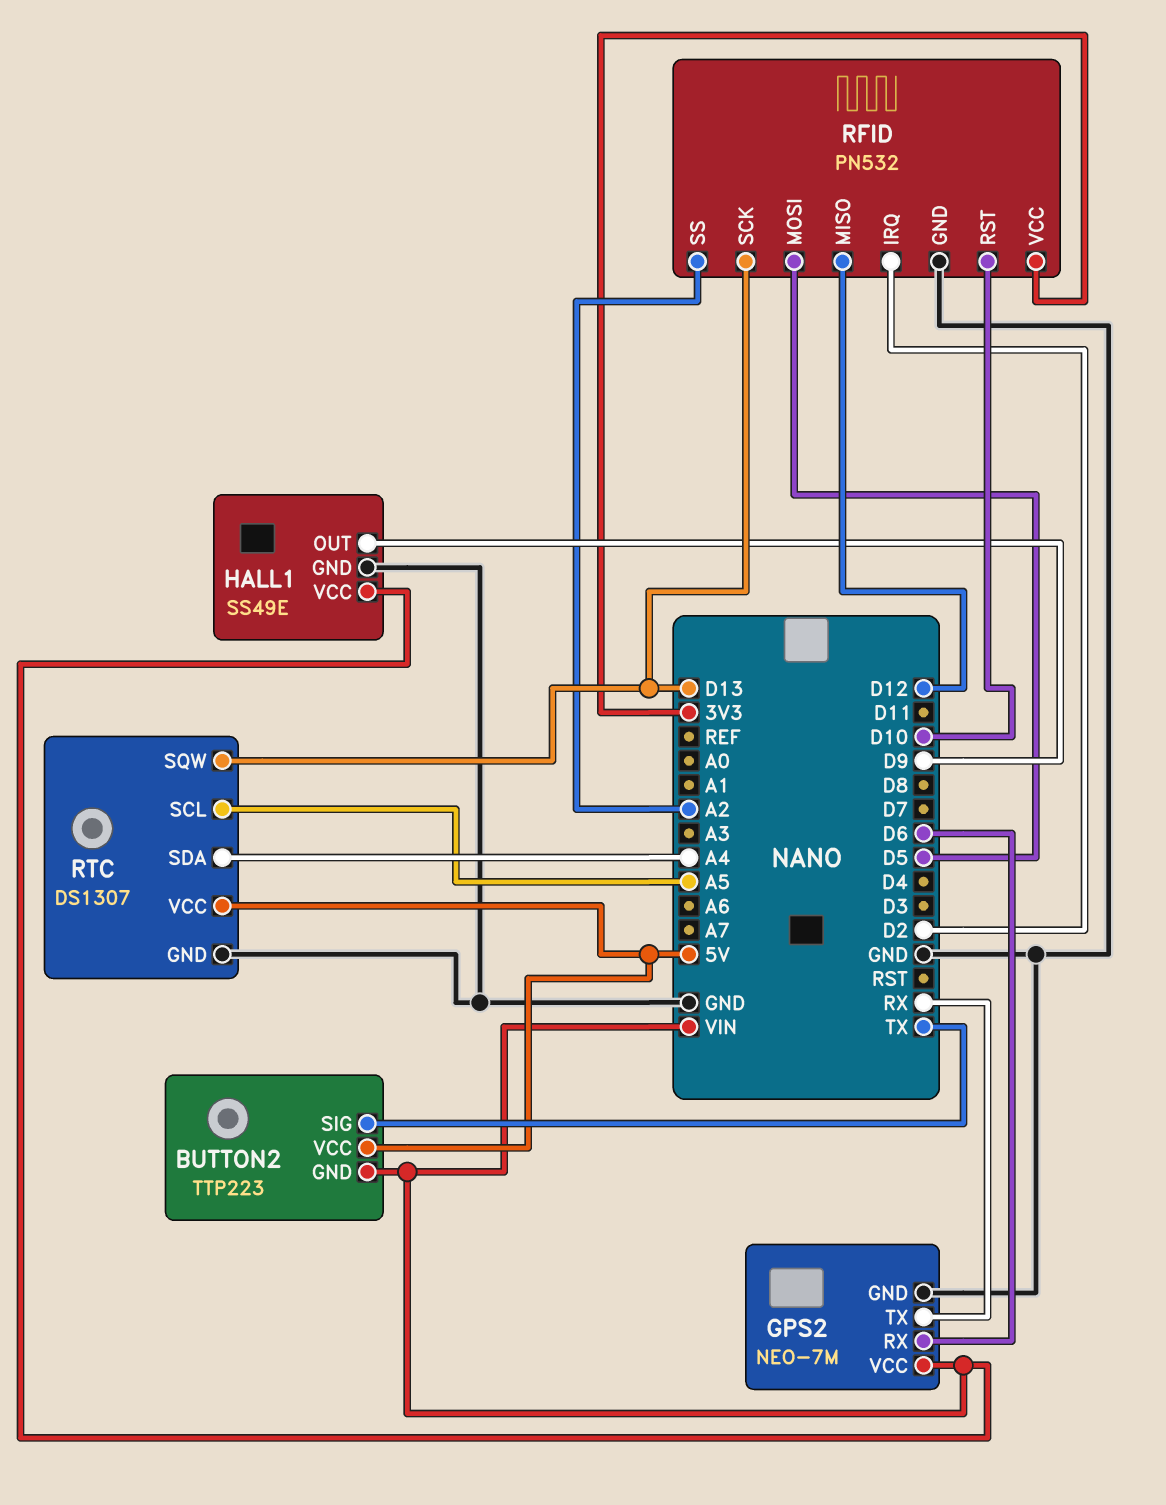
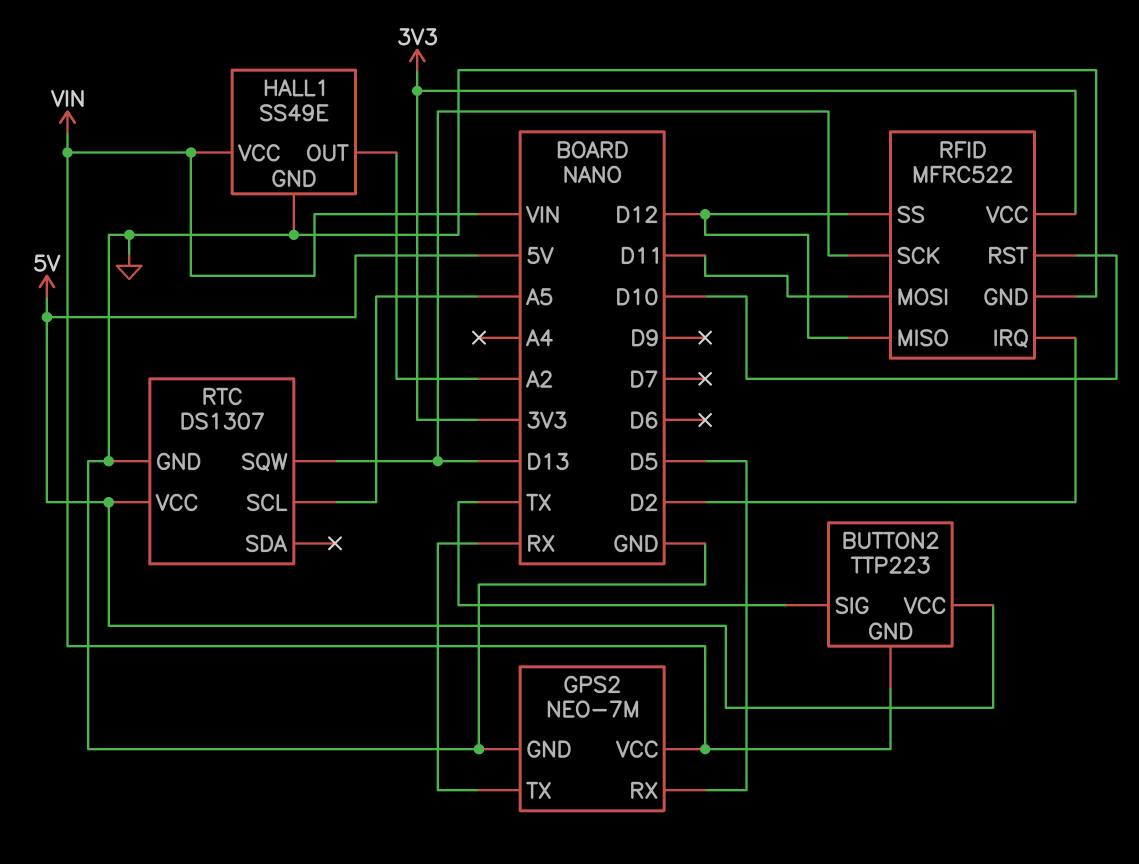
GPS2 pin RX: D6 -> D5
HALL1 pin OUT: D9 -> A2
RFID: PN532 -> MFRC522
RFID pin MOSI: D5 -> D11
RFID pin SS: A2 -> D12
RTC pin SDA: A4 -> none

